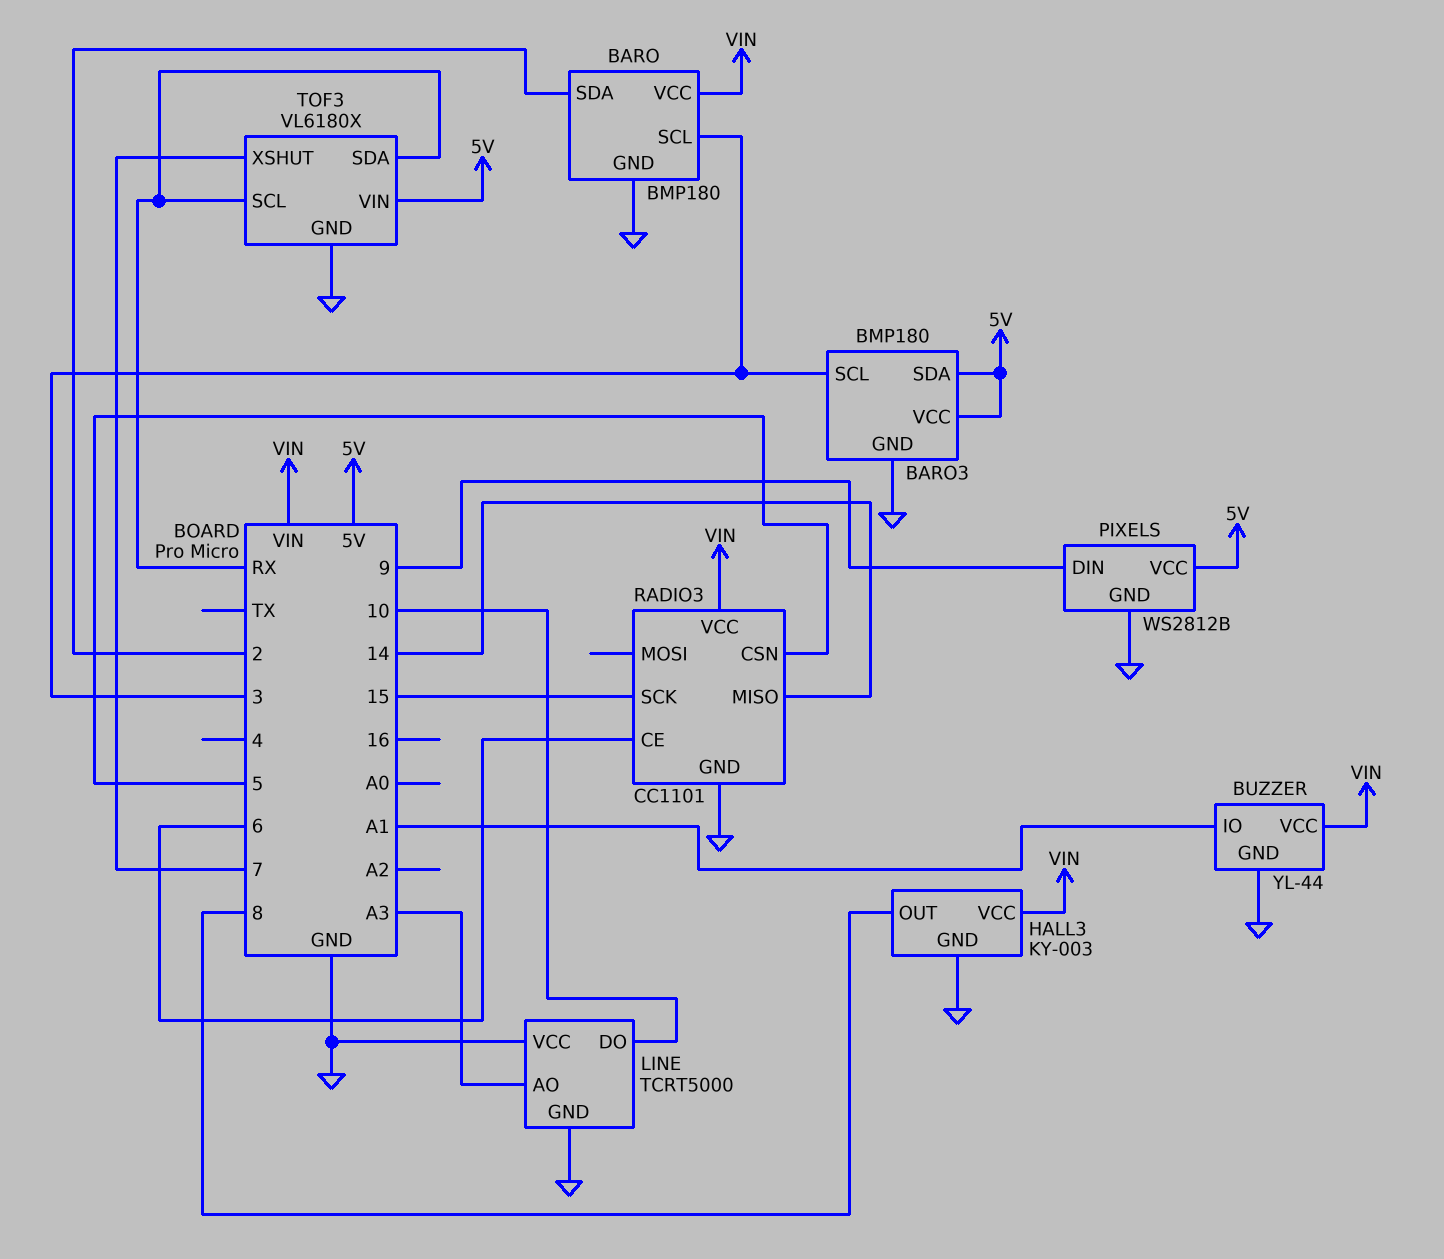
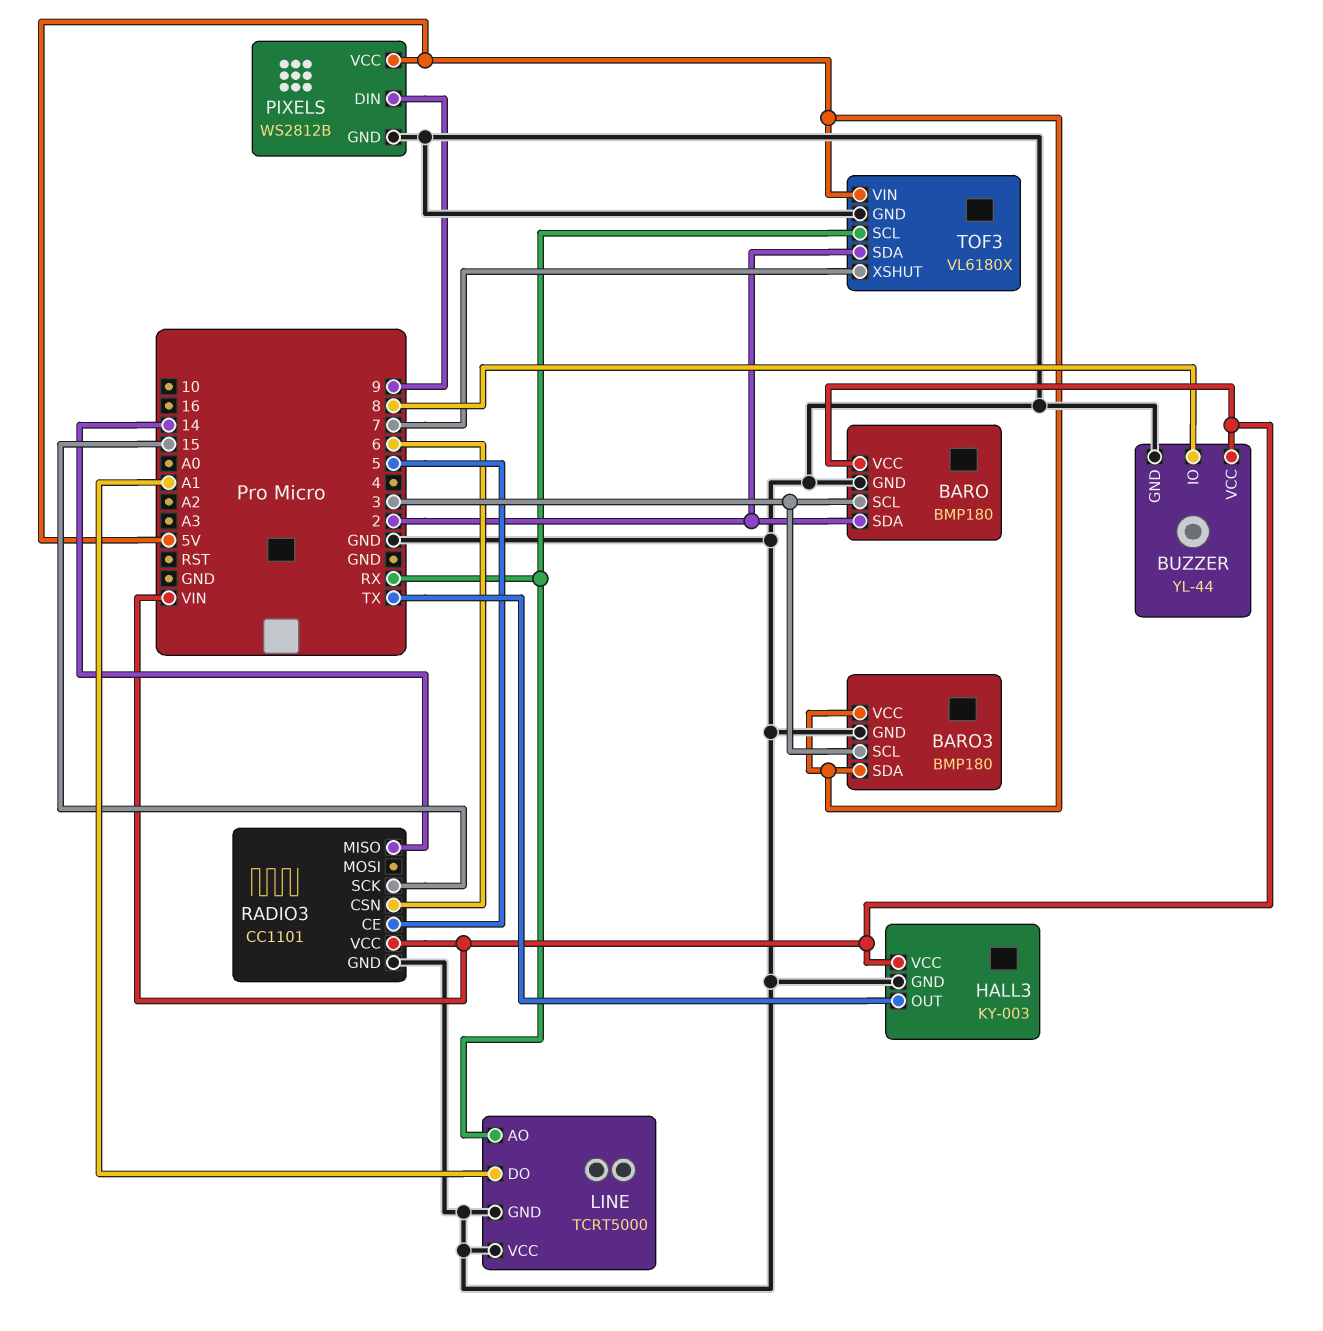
BUZZER pin IO: A1 -> 8
HALL3 pin OUT: 8 -> TX
LINE pin AO: A3 -> RX
LINE pin DO: 10 -> A1
RADIO3 pin CE: 6 -> 5
RADIO3 pin CSN: 5 -> 6
TOF3 pin SDA: RX -> 2

